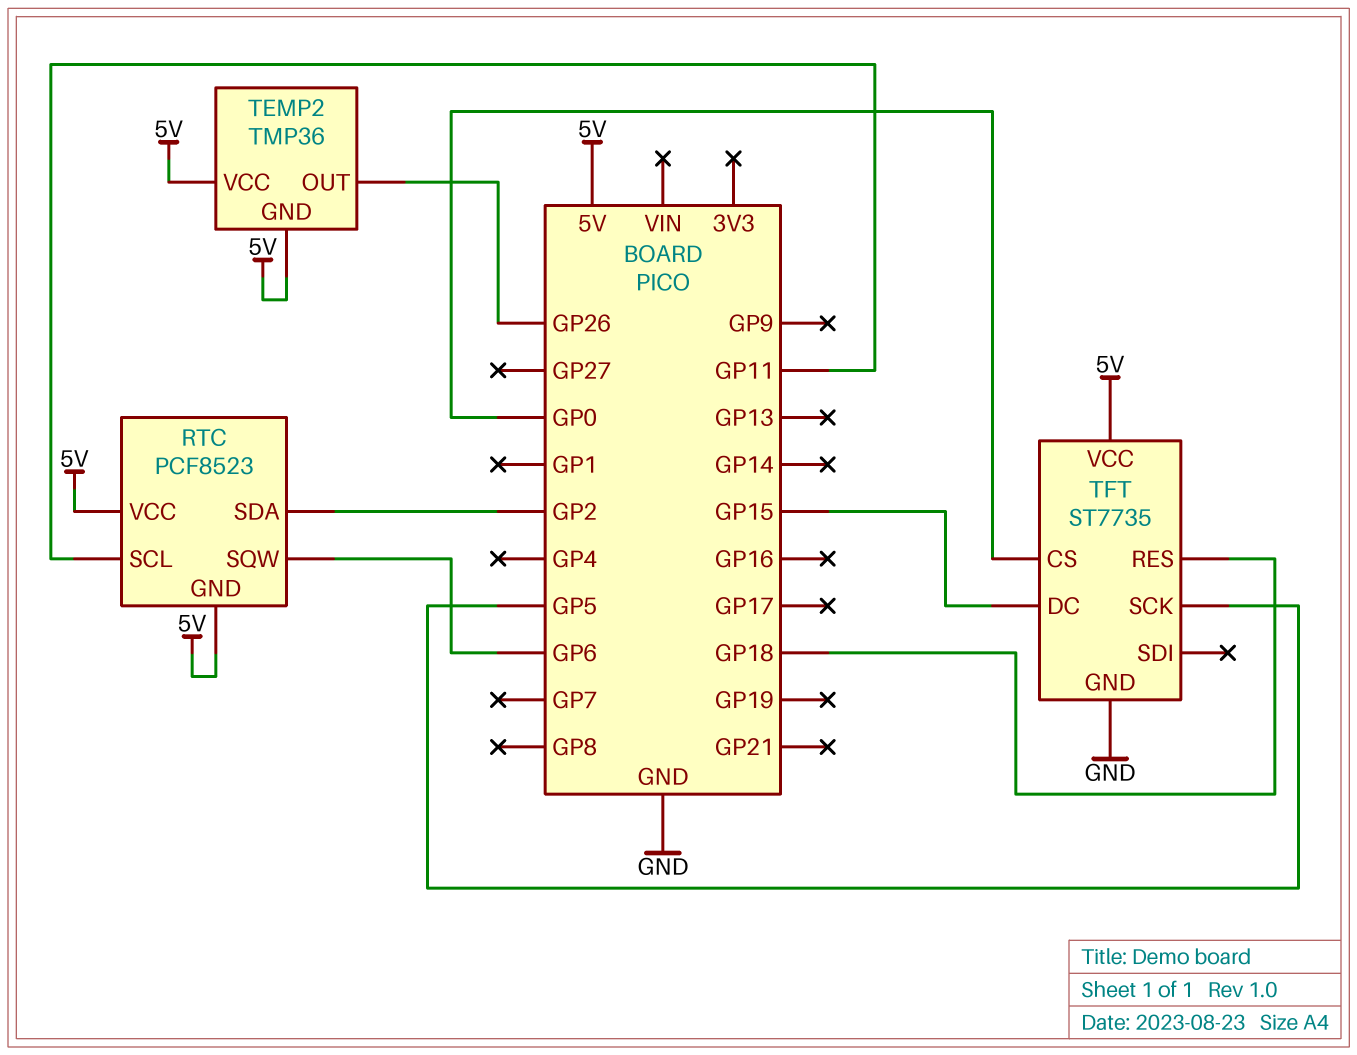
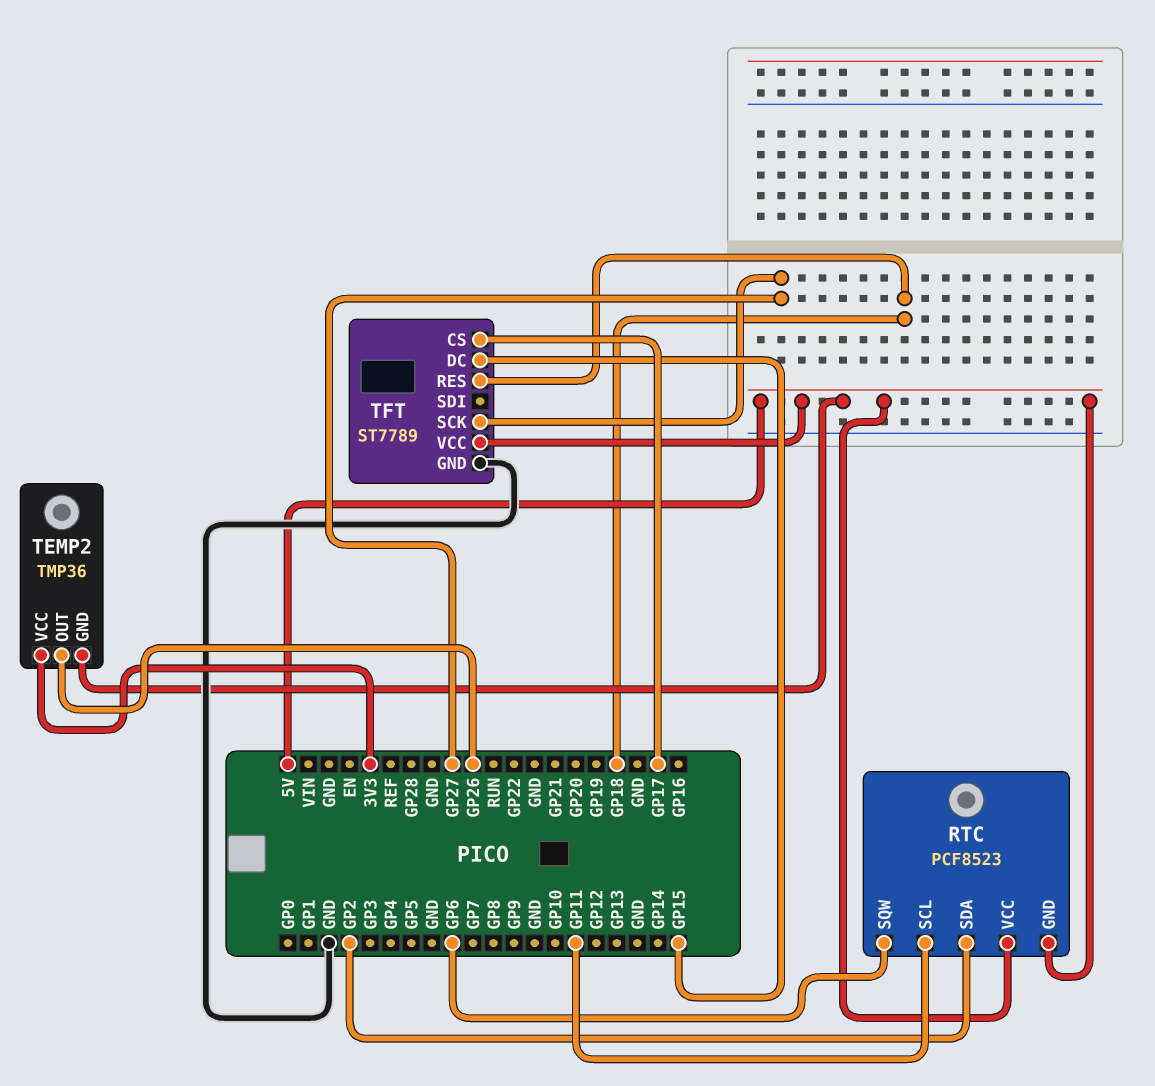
TEMP2 pin VCC: 5V -> 3V3
TFT: ST7735 -> ST7789
TFT pin CS: GP0 -> GP17
TFT pin SCK: GP5 -> GP27

